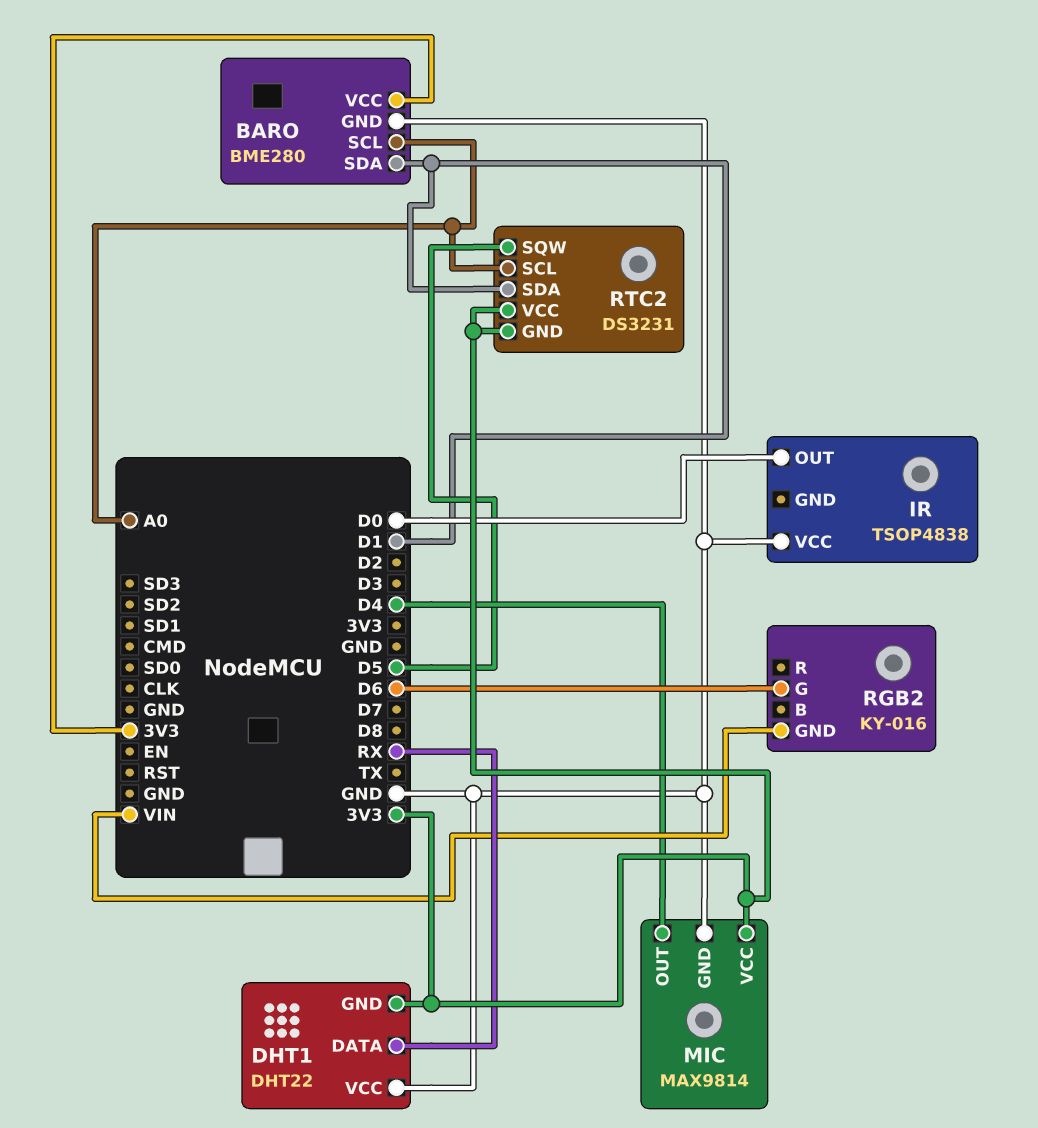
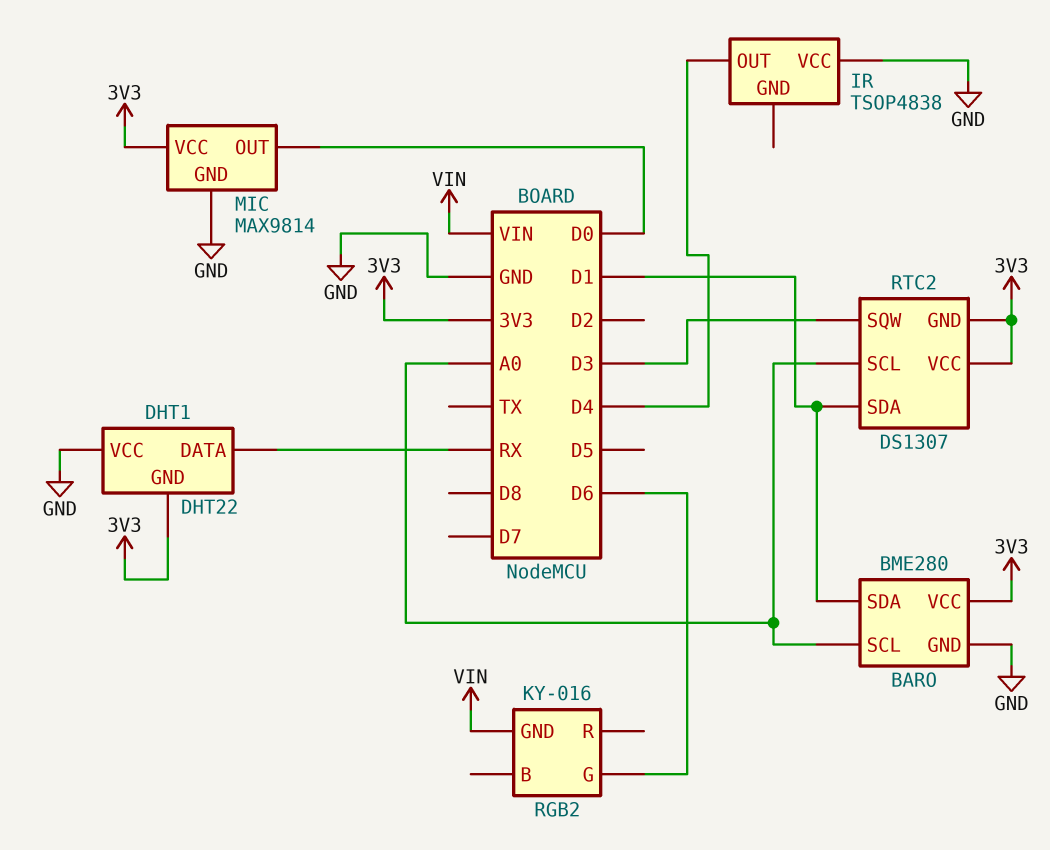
IR pin OUT: D0 -> D4
MIC pin OUT: D4 -> D0
RTC2: DS3231 -> DS1307
RTC2 pin SQW: D5 -> D3

